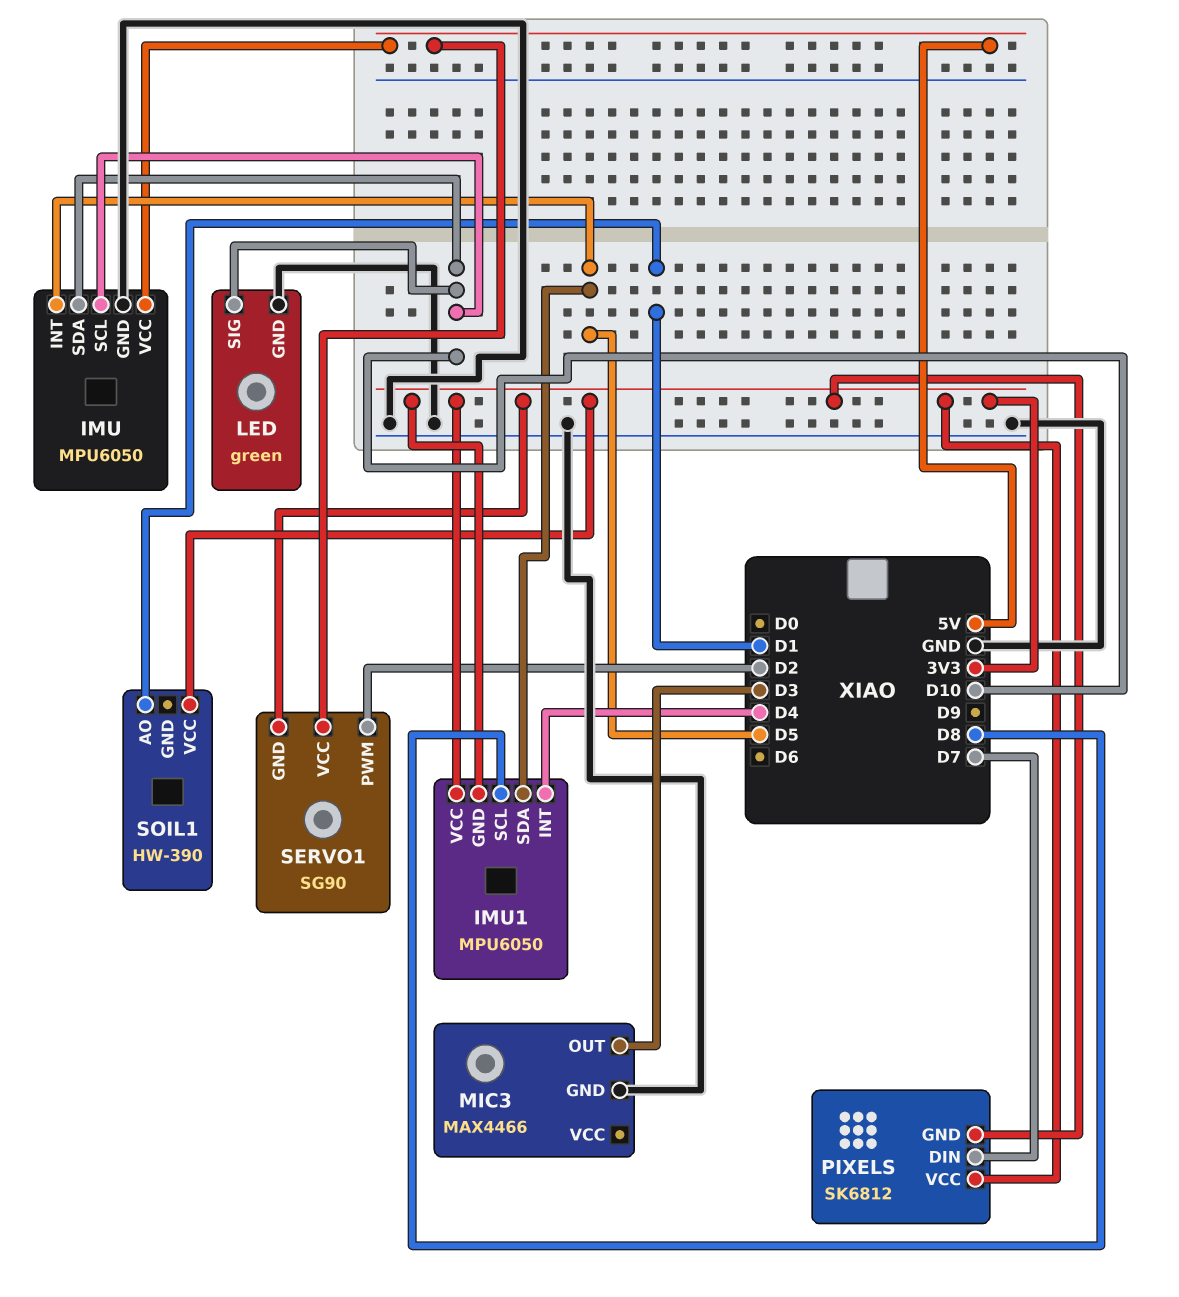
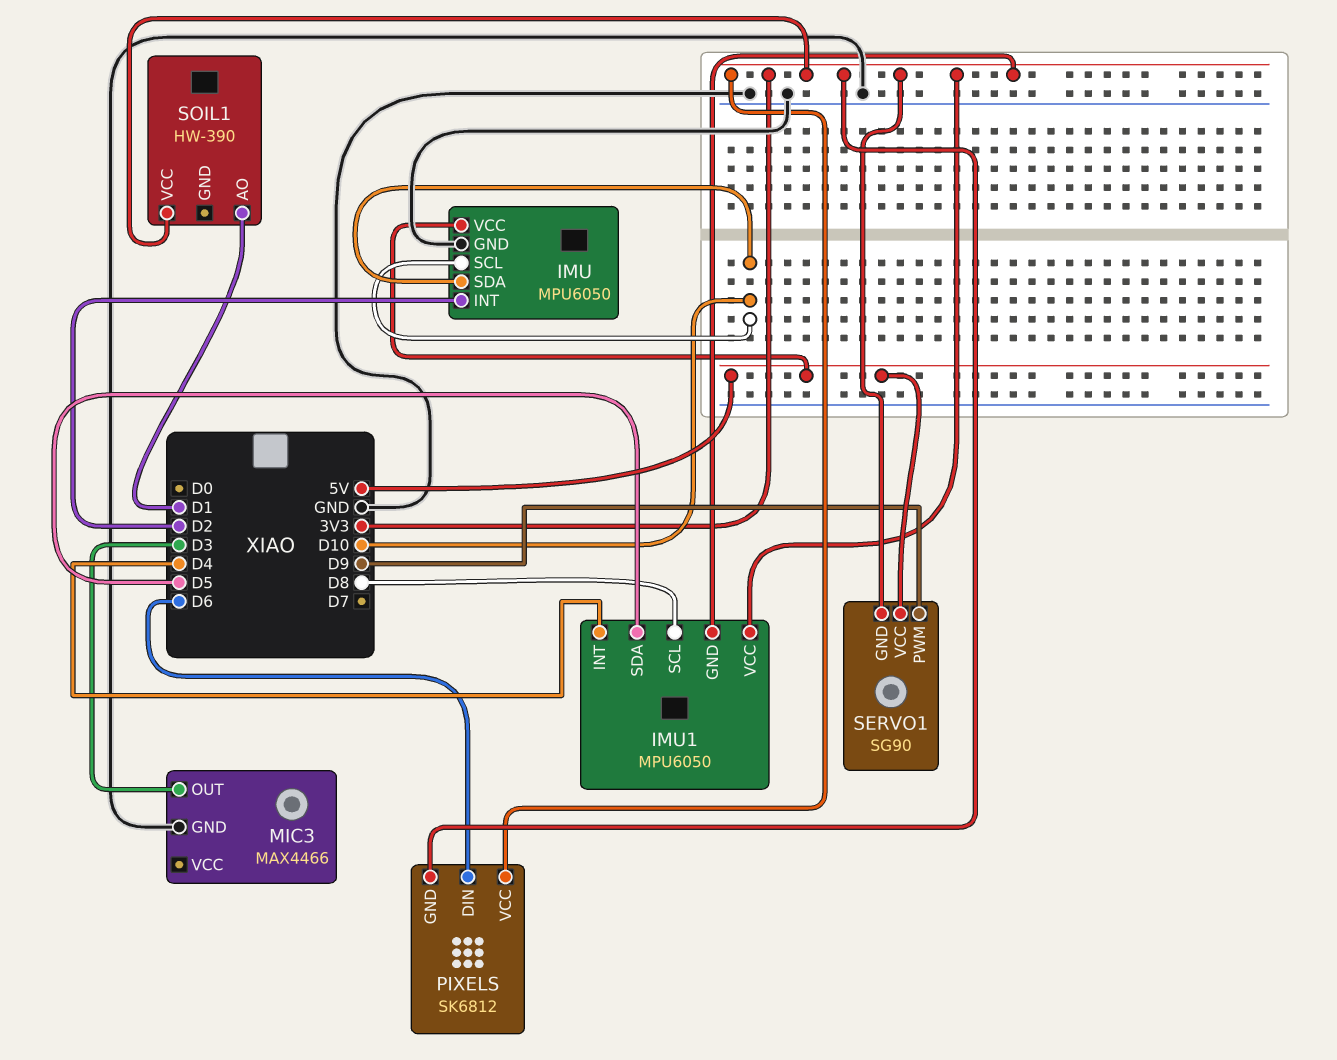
IMU pin INT: D5 -> D2
LED: green -> none
LED pin GND: GND -> none
LED pin SIG: D10 -> none
PIXELS pin DIN: D7 -> D6
SERVO1 pin PWM: D2 -> D9

